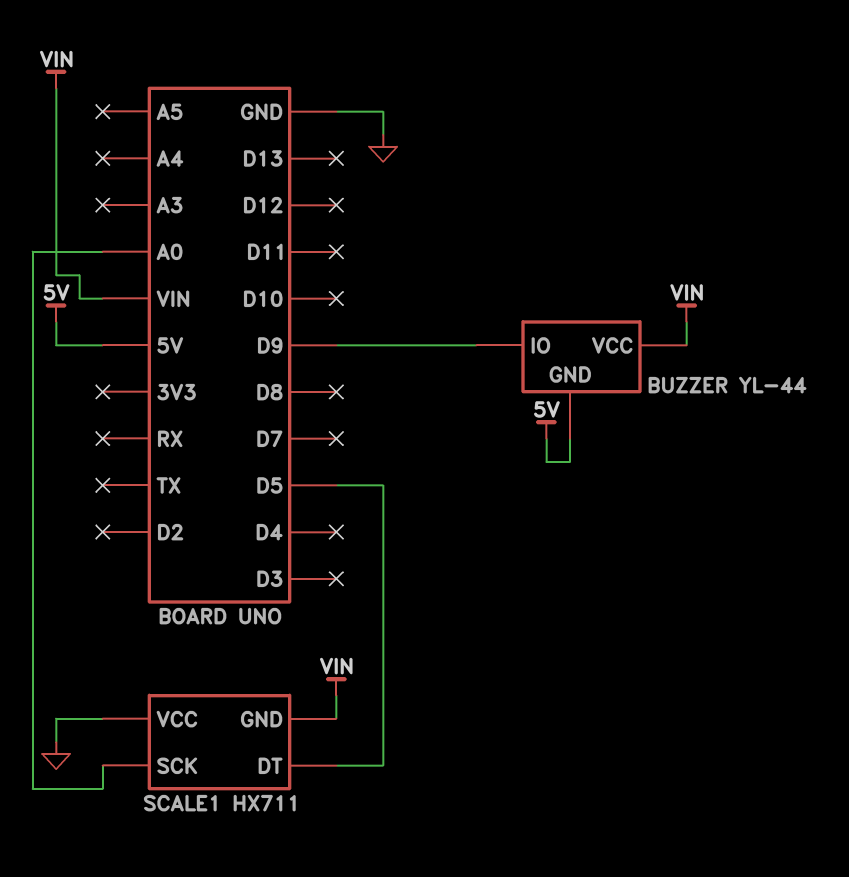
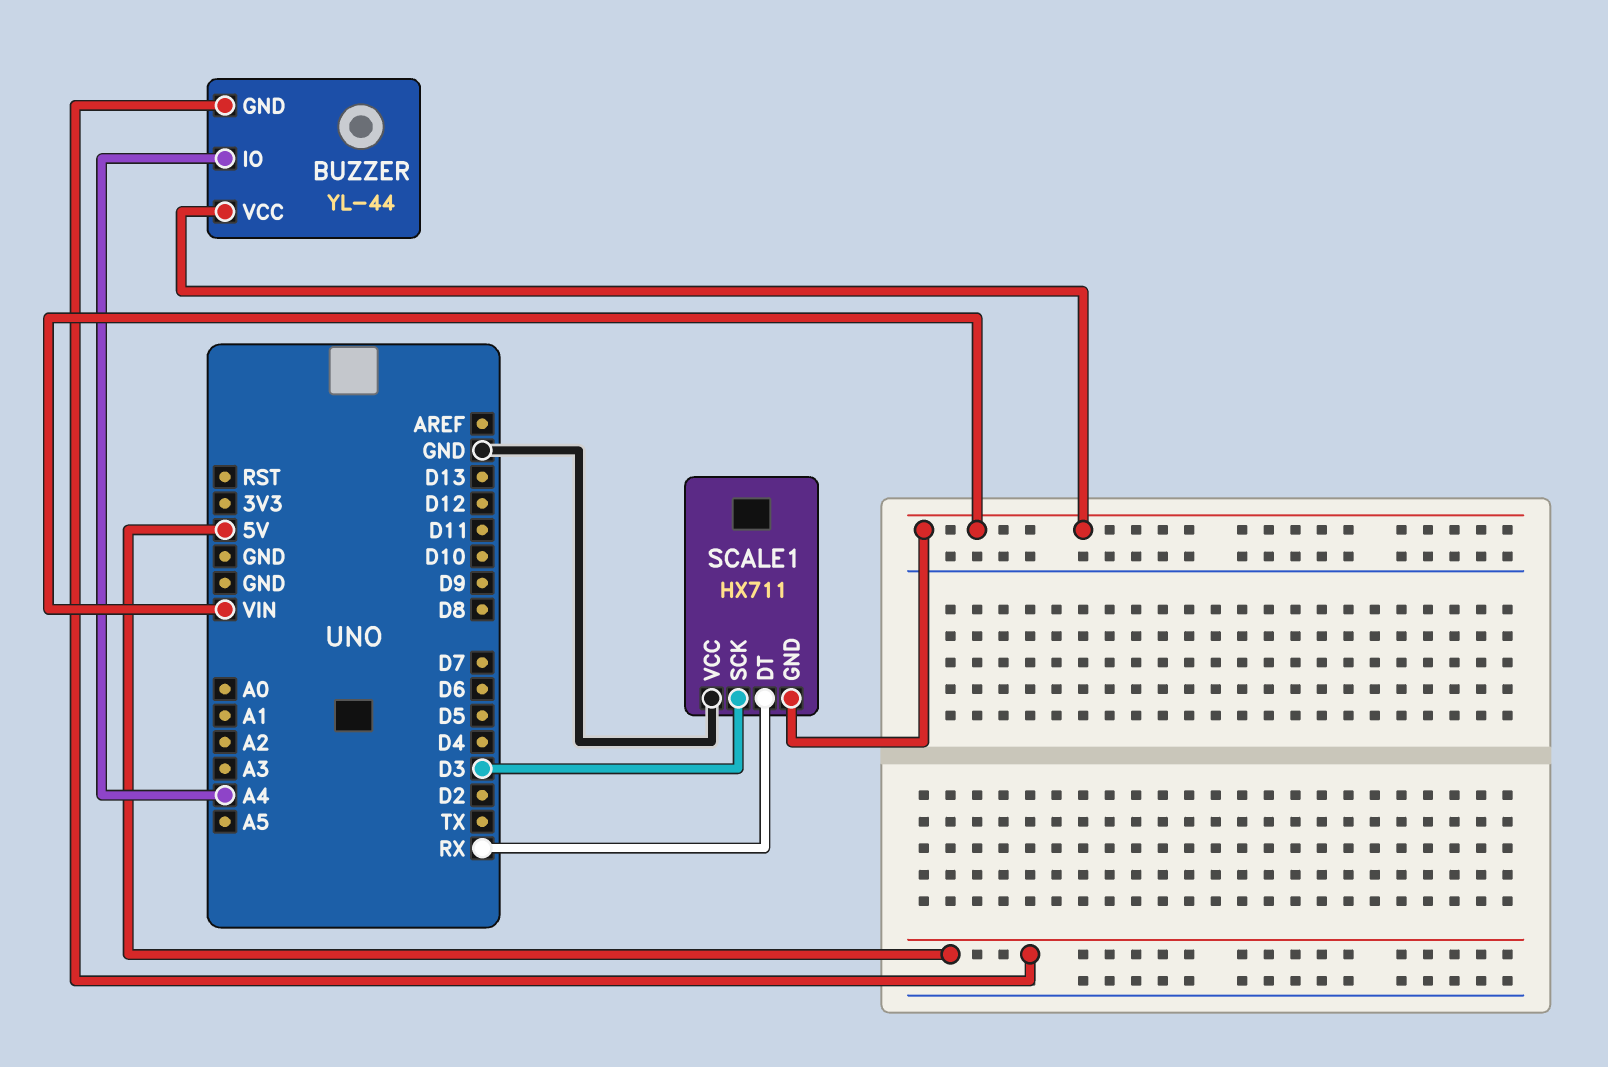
BUZZER pin IO: D9 -> A4
SCALE1 pin DT: D5 -> RX
SCALE1 pin SCK: A0 -> D3

